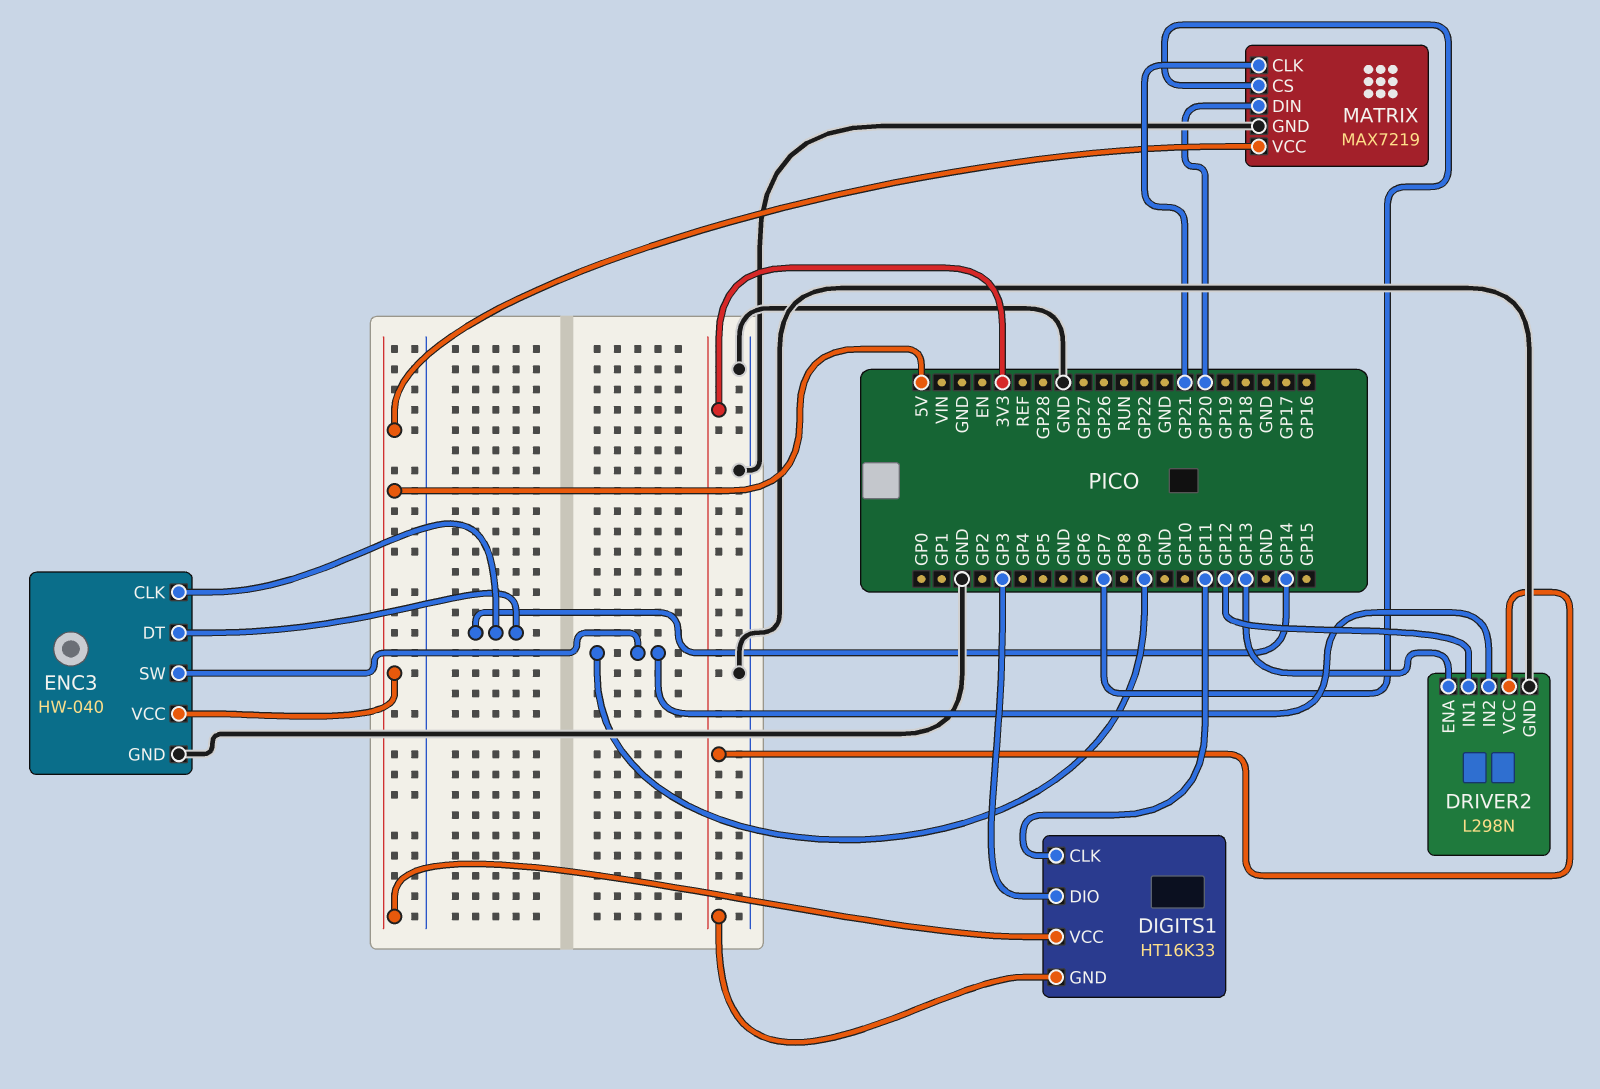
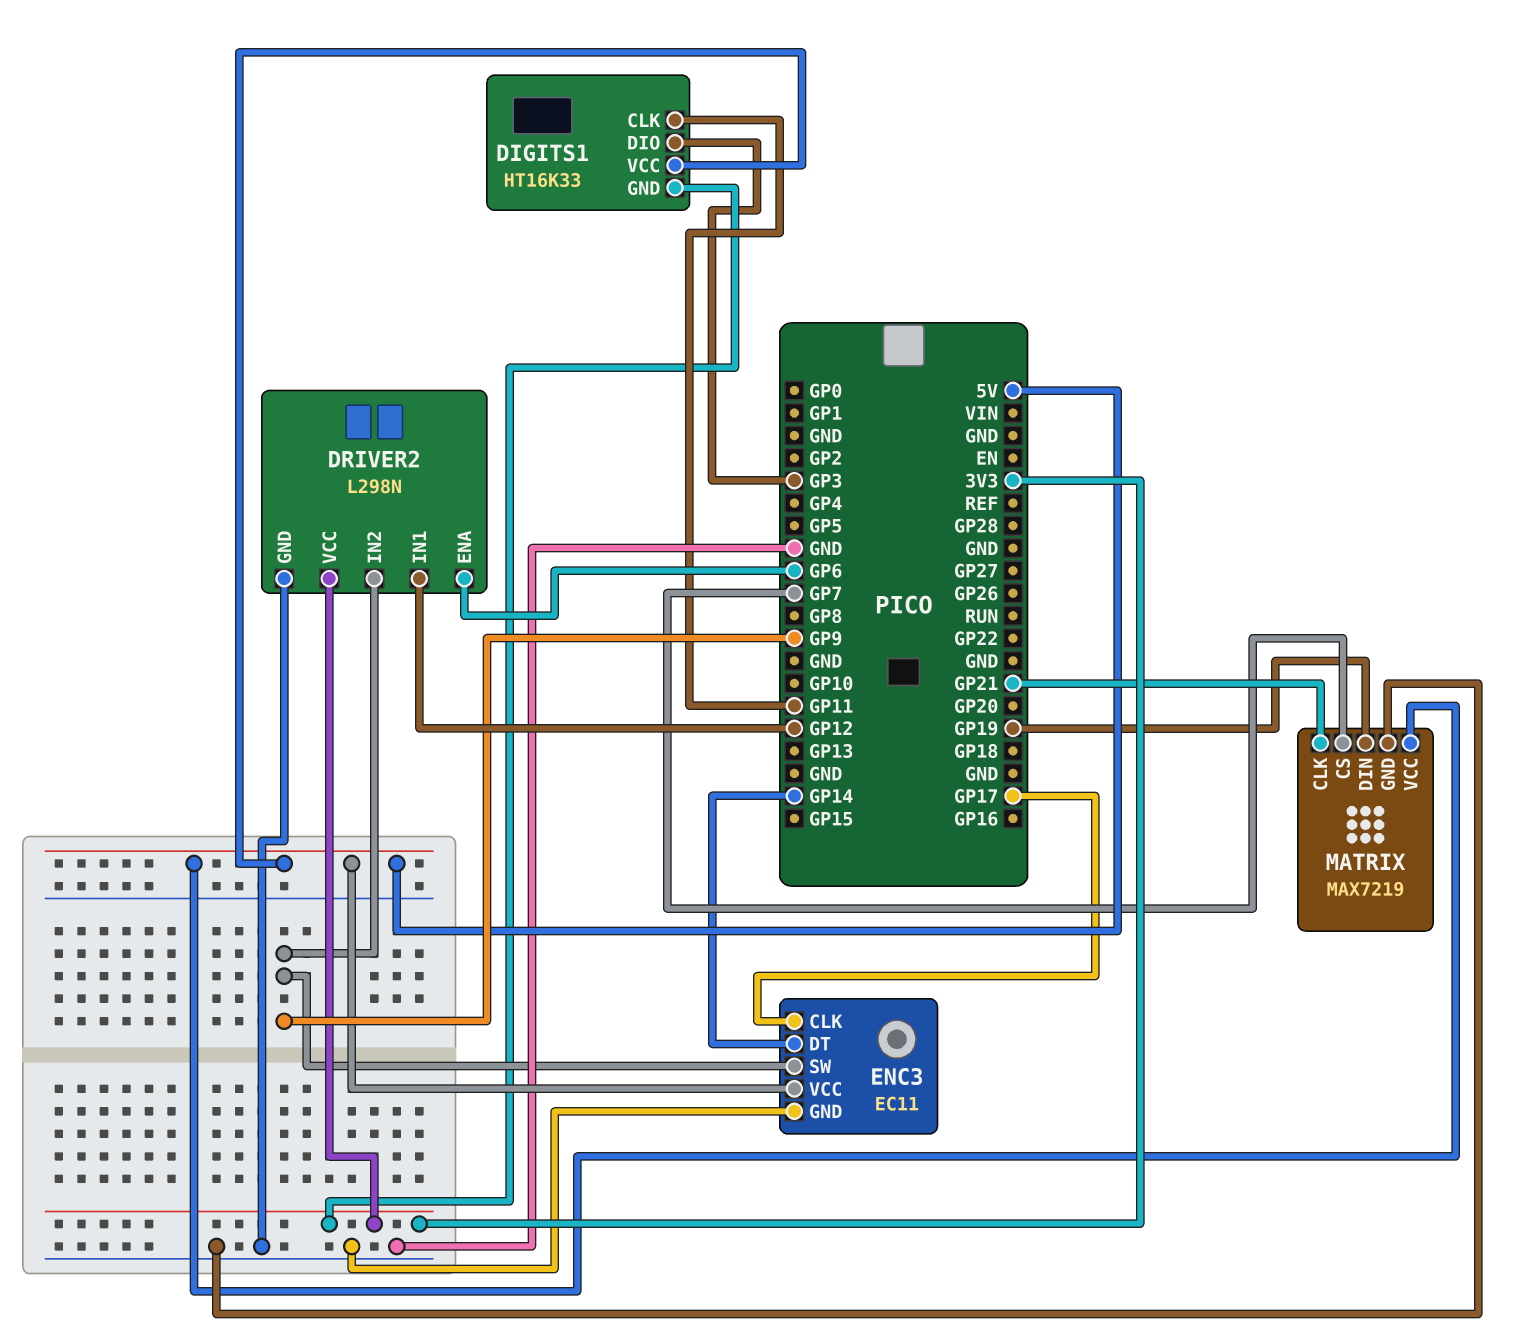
DRIVER2 pin ENA: GP13 -> GP6
ENC3: HW-040 -> EC11
ENC3 pin CLK: GP14 -> GP17
MATRIX pin DIN: GP20 -> GP19

